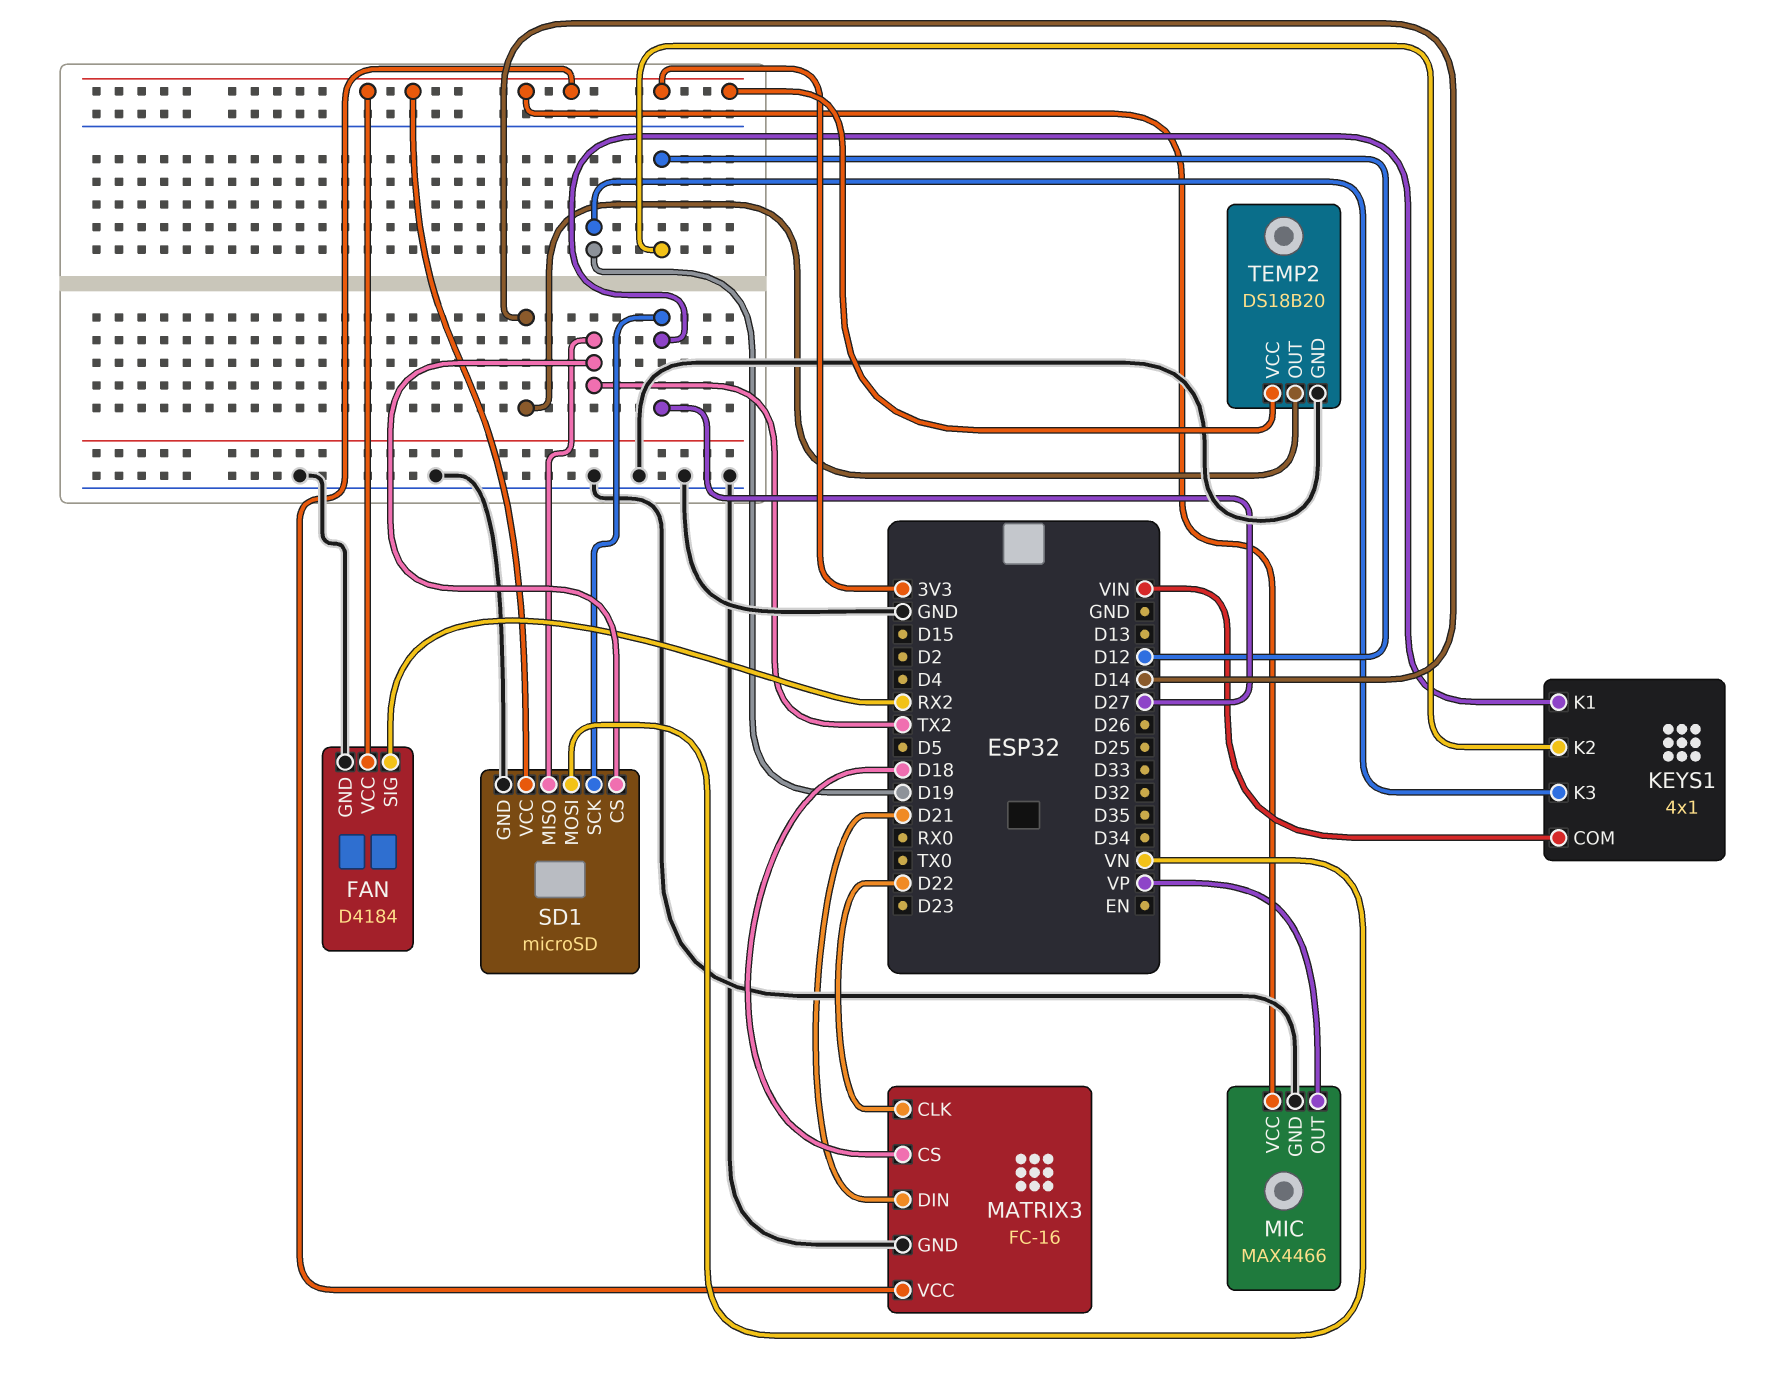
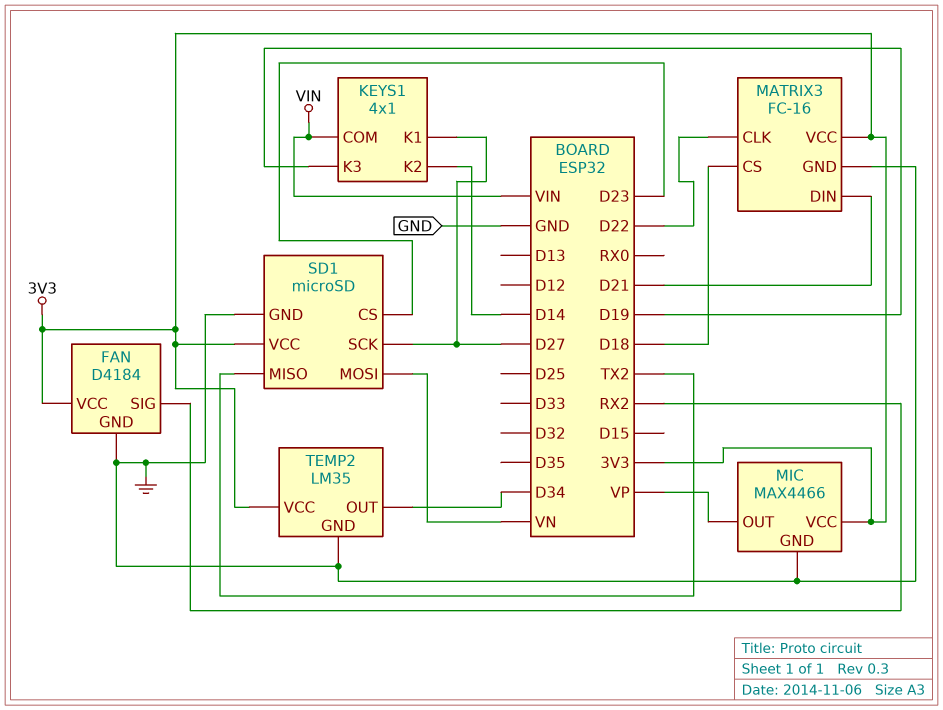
KEYS1 pin K2: D12 -> D14
SD1 pin CS: TX2 -> D23
TEMP2: DS18B20 -> LM35
TEMP2 pin OUT: D14 -> D34

